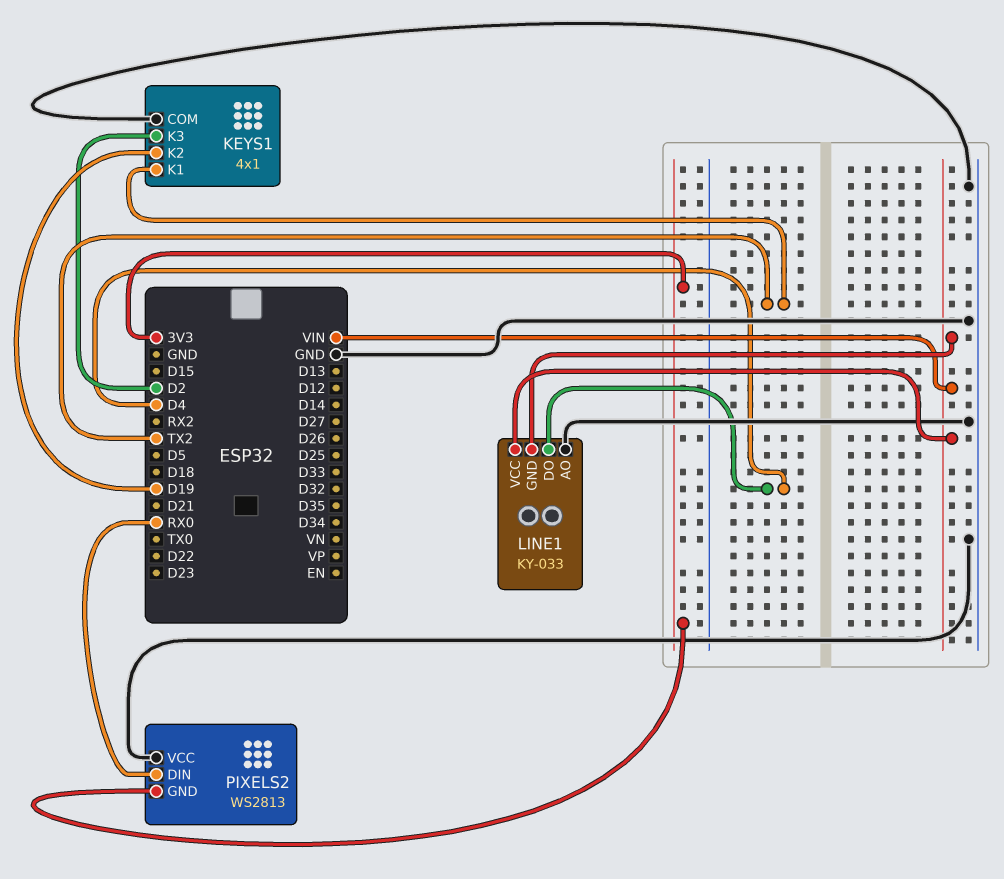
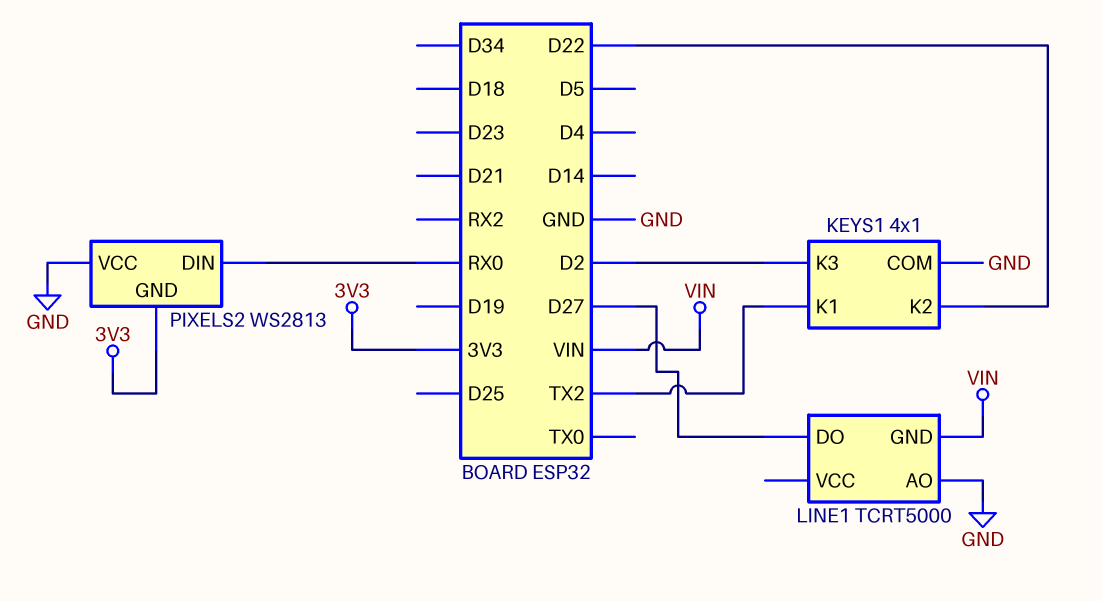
KEYS1 pin K2: D19 -> D22
LINE1: KY-033 -> TCRT5000
LINE1 pin DO: D4 -> D27
LINE1 pin VCC: VIN -> none

